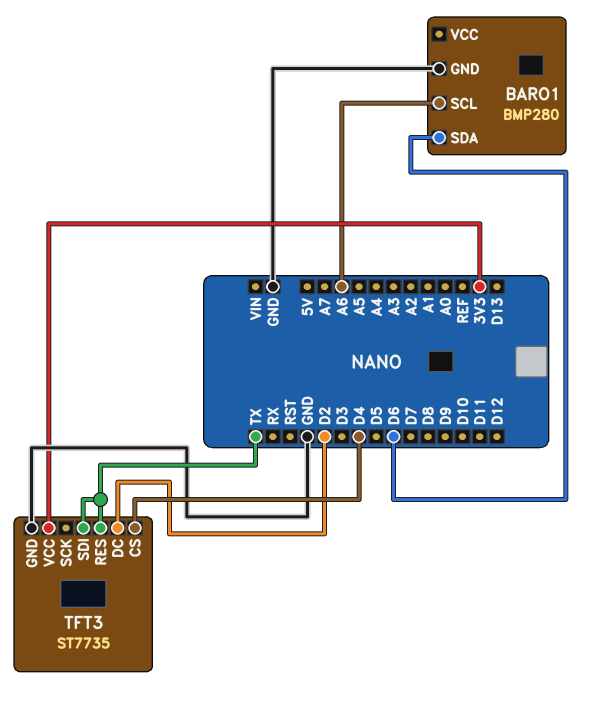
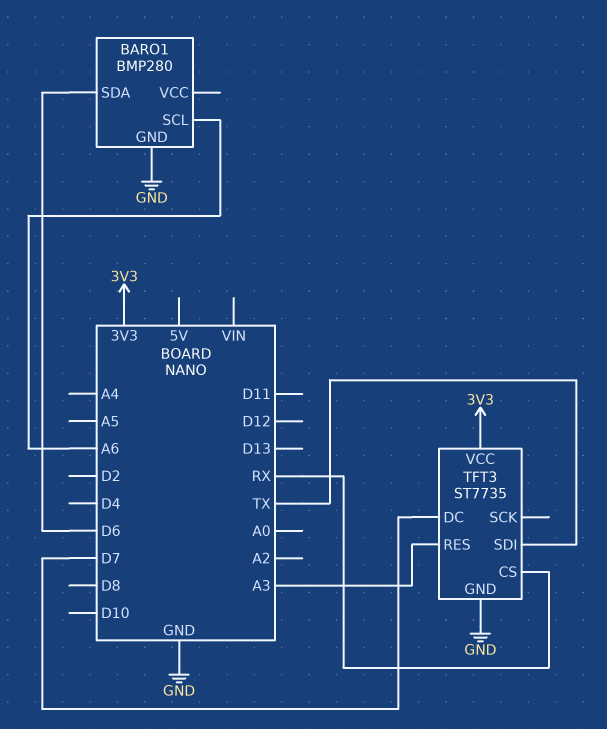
TFT3 pin CS: D4 -> RX
TFT3 pin DC: D2 -> D7
TFT3 pin RES: TX -> A3

